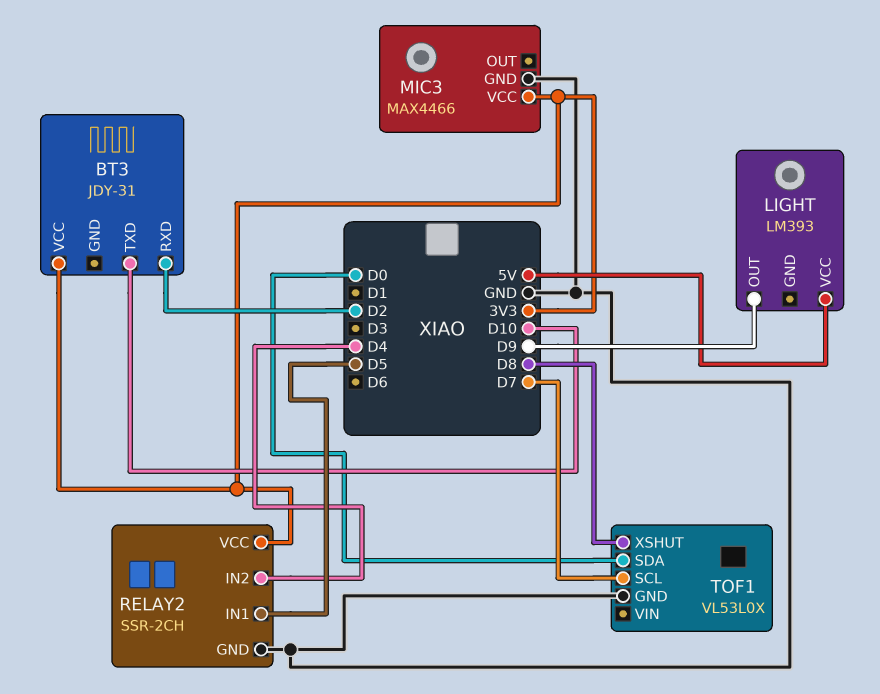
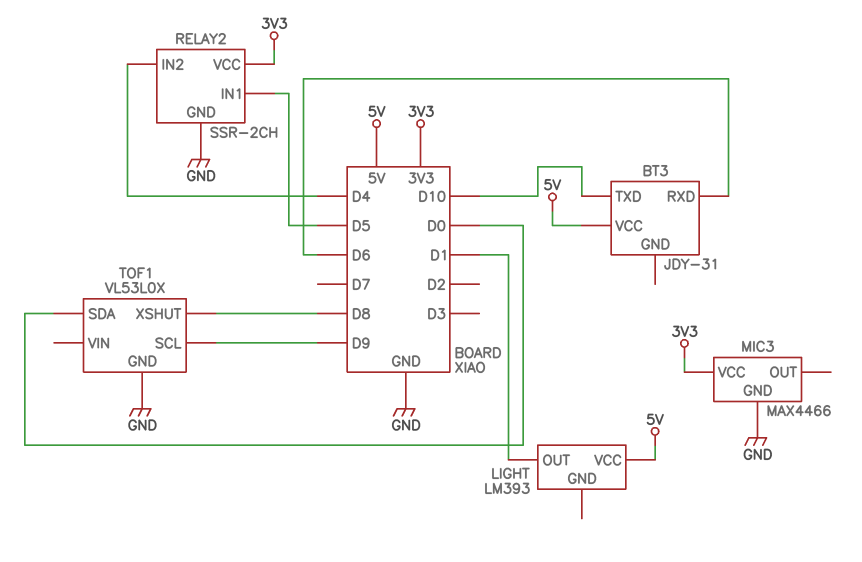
BT3 pin RXD: D2 -> D6
BT3 pin VCC: 3V3 -> 5V
LIGHT pin OUT: D9 -> D1
TOF1 pin SCL: D7 -> D9

